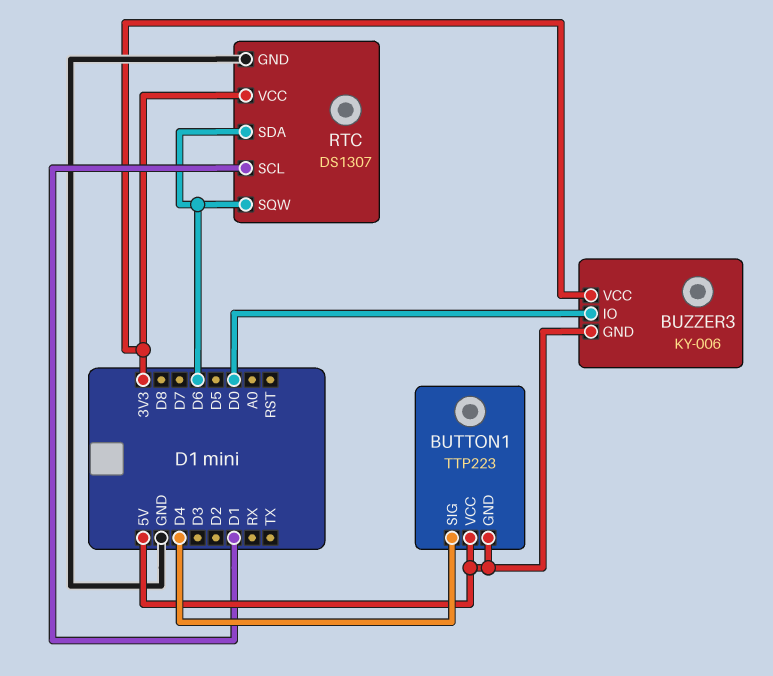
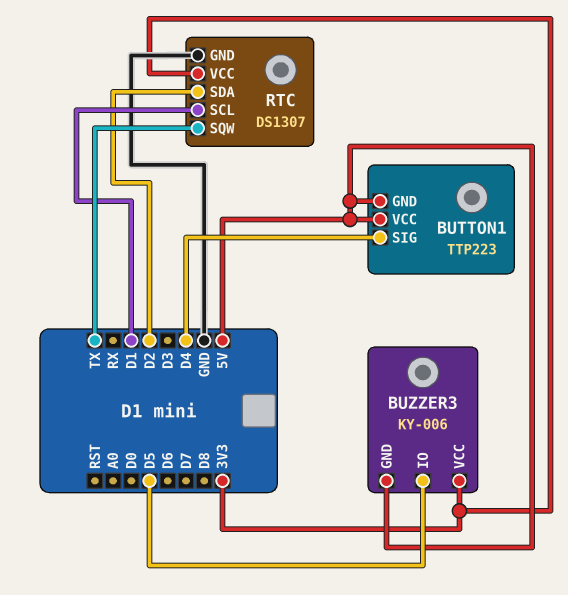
BUZZER3 pin IO: D0 -> D5
RTC pin SDA: D6 -> D2
RTC pin SQW: D6 -> TX

